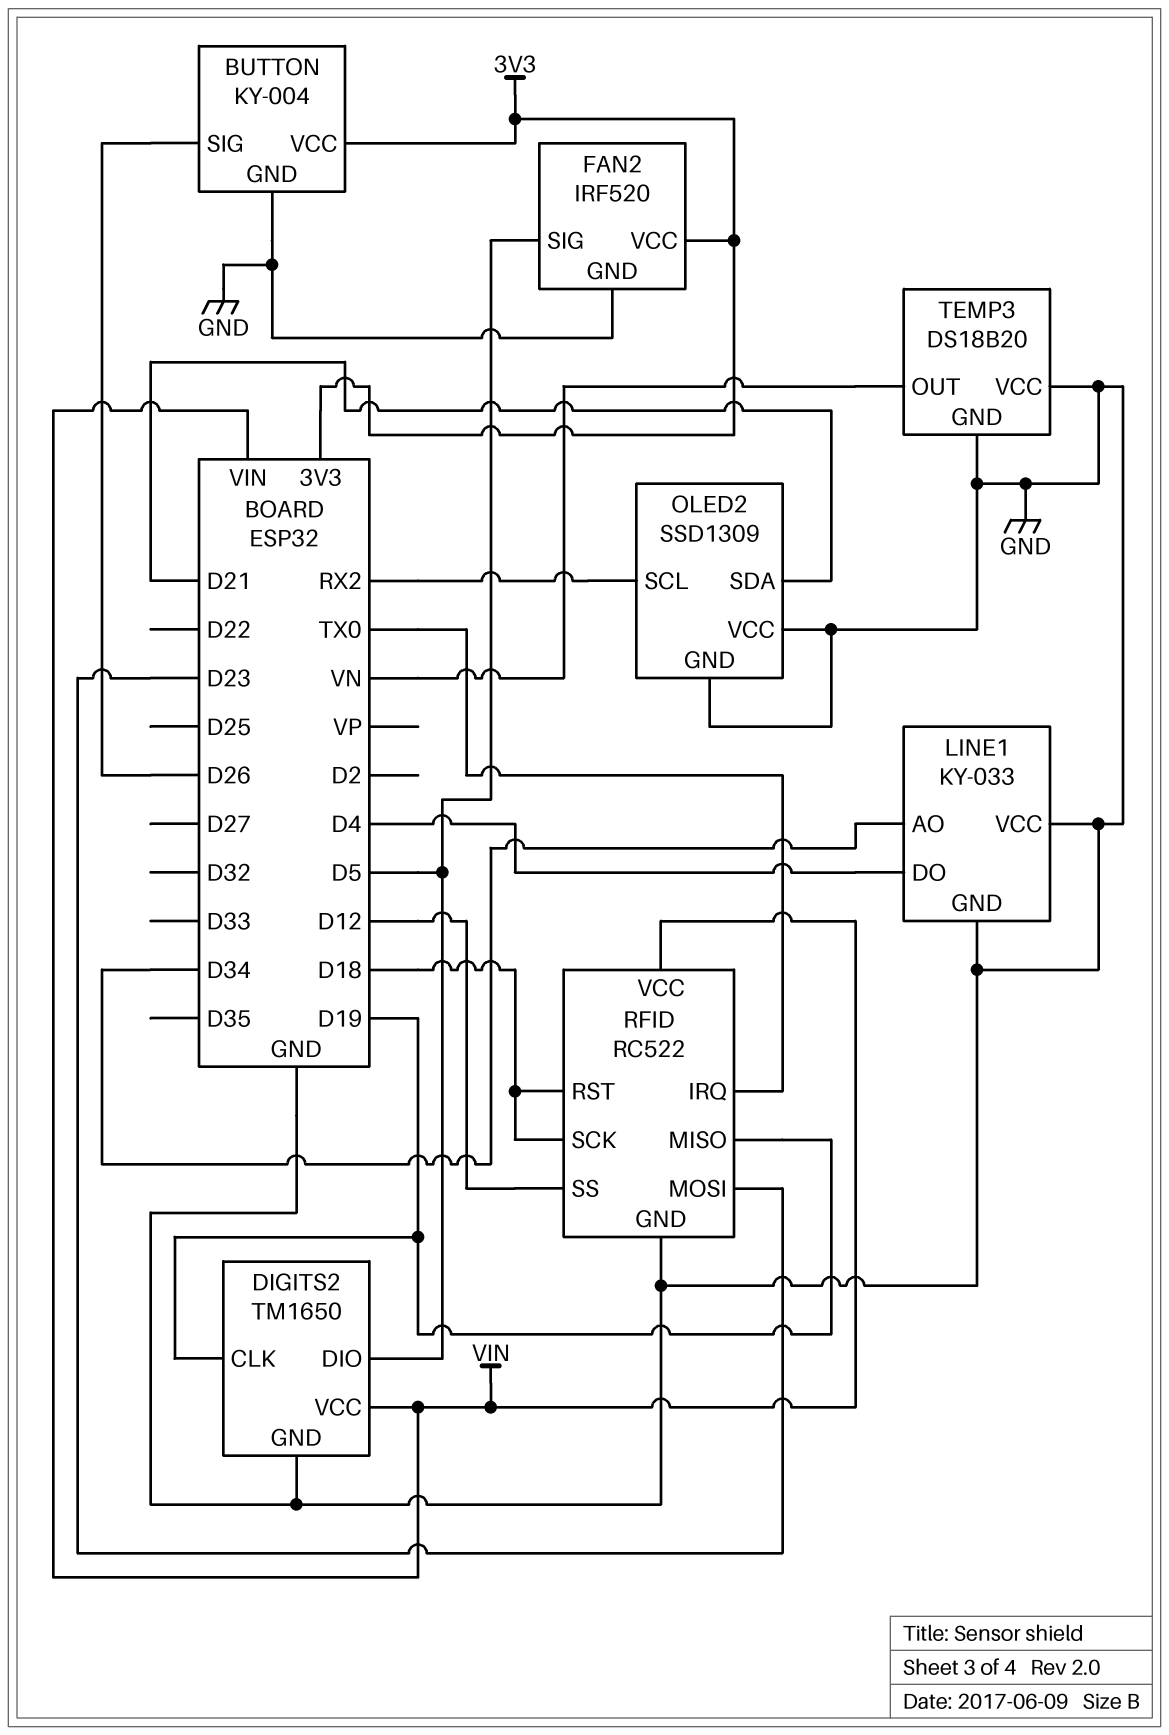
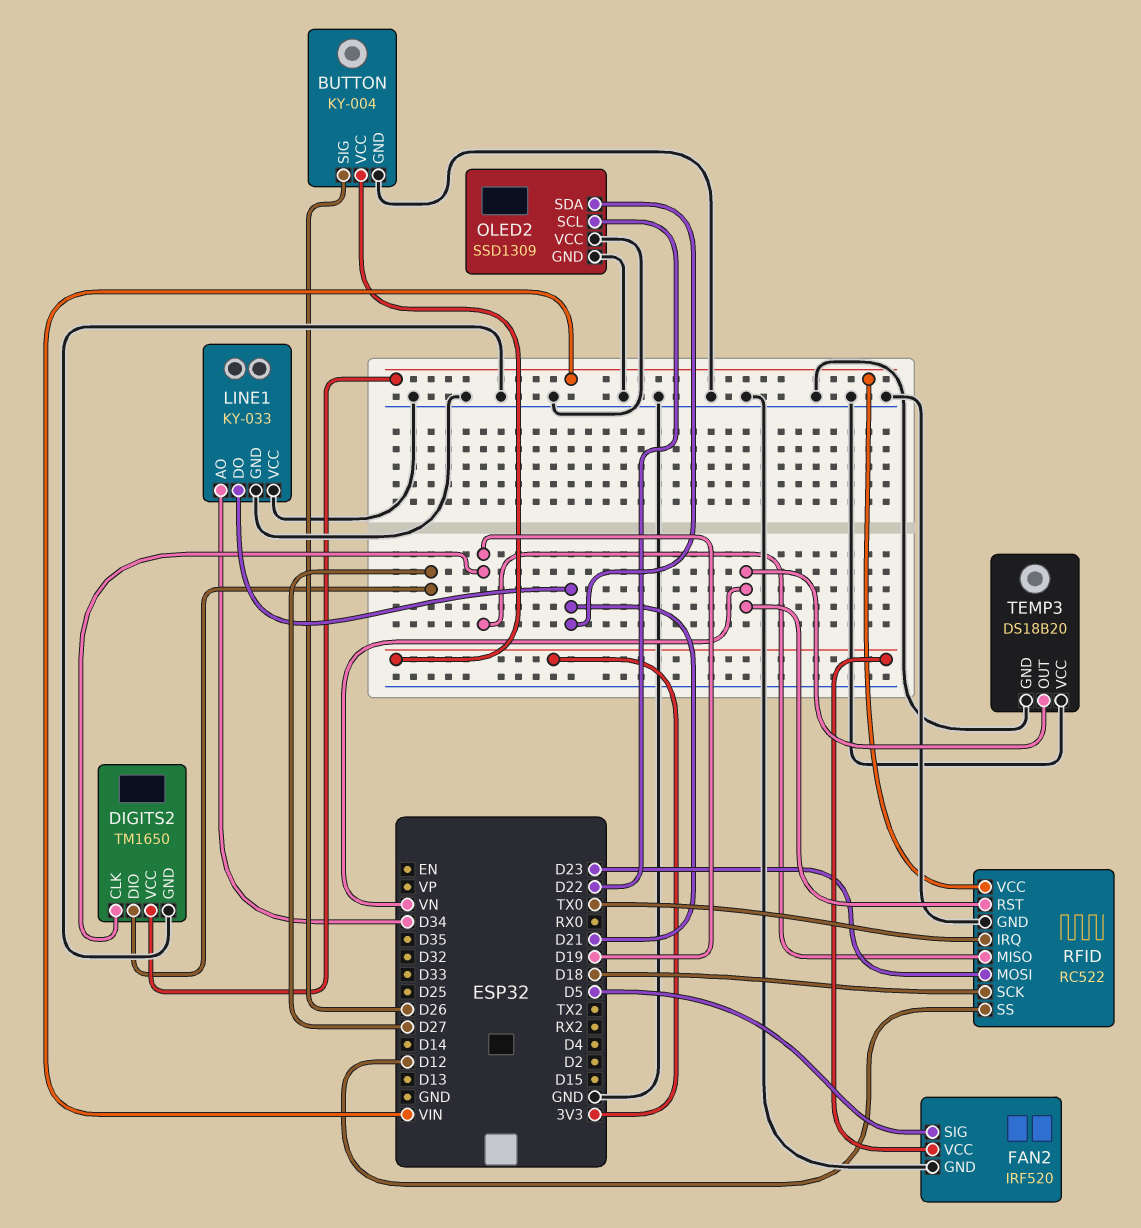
DIGITS2 pin DIO: D5 -> D27
LINE1 pin DO: D4 -> D21
OLED2 pin SCL: RX2 -> D22
RFID pin RST: D18 -> VN

